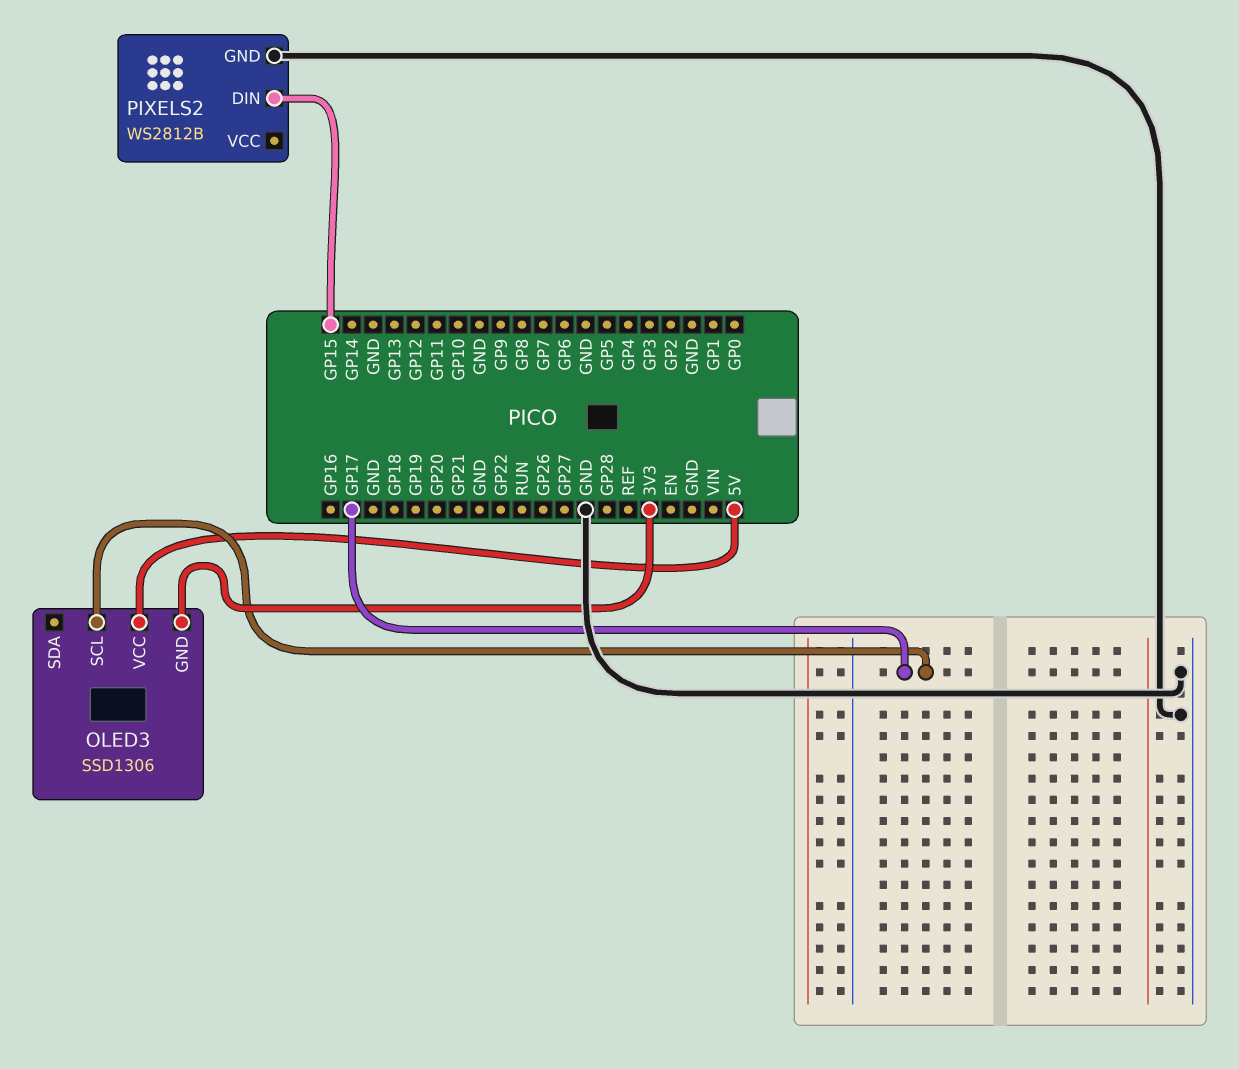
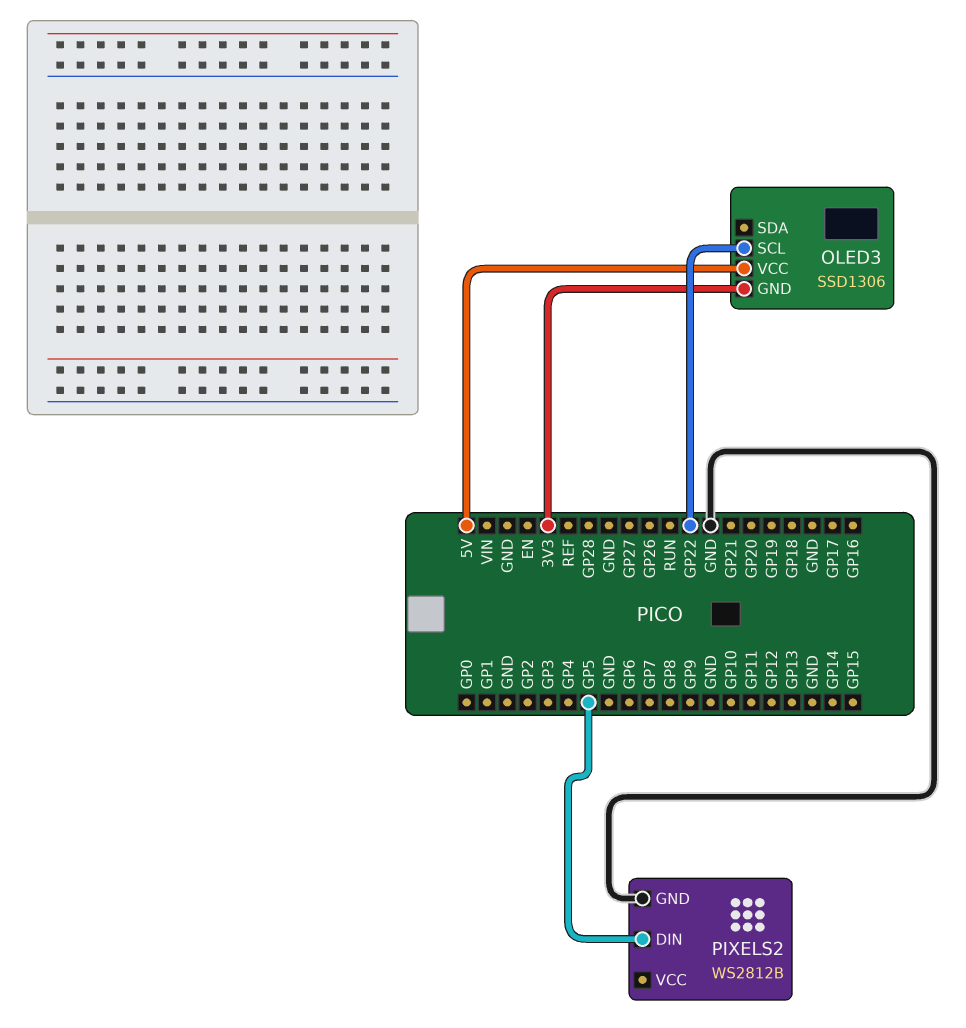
OLED3 pin SCL: GP17 -> GP22
PIXELS2 pin DIN: GP15 -> GP5

